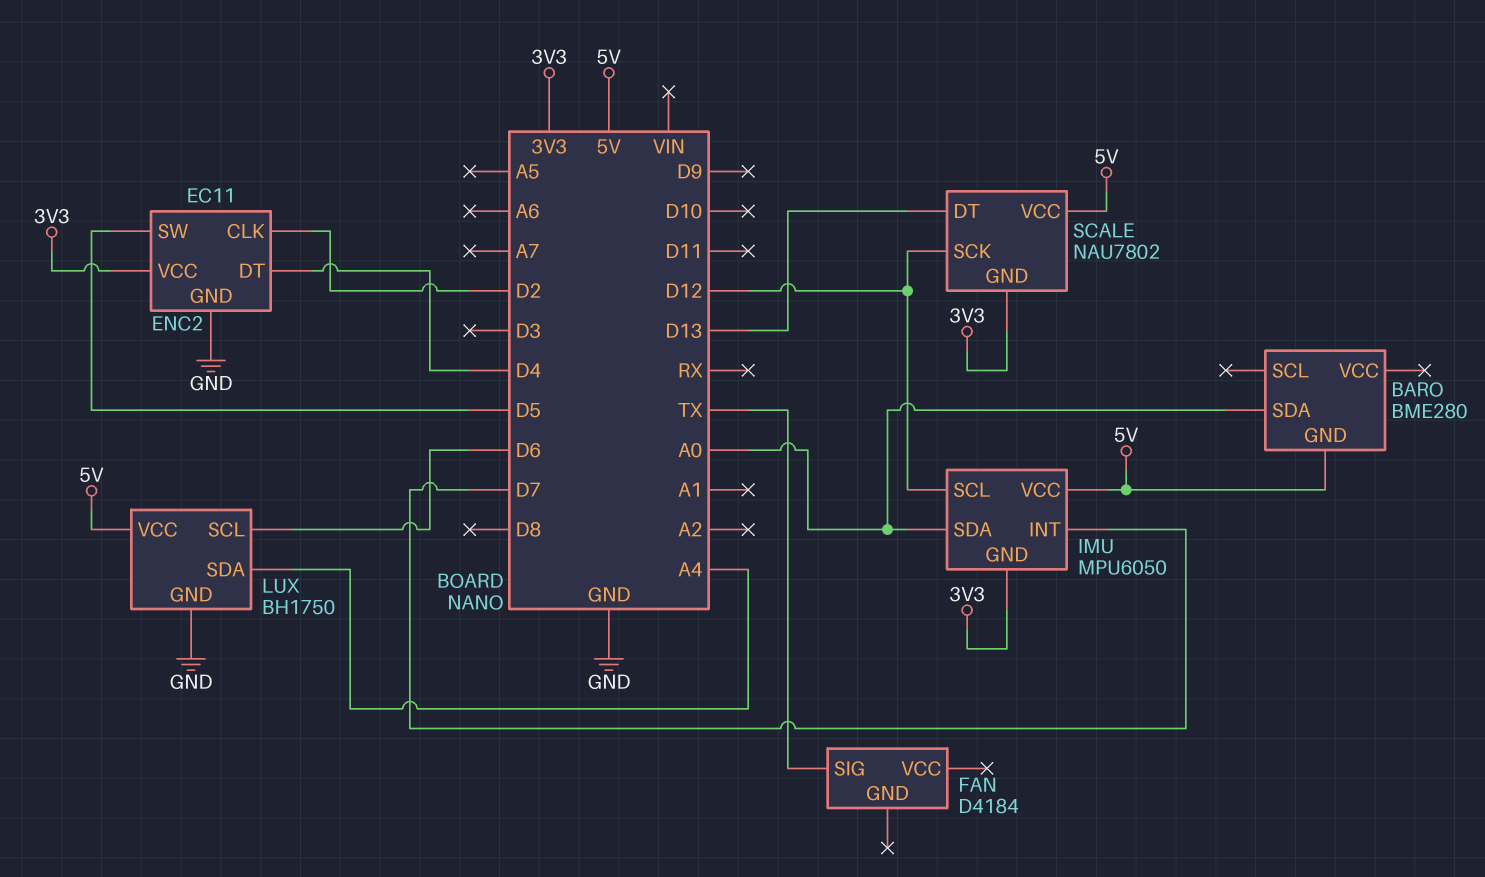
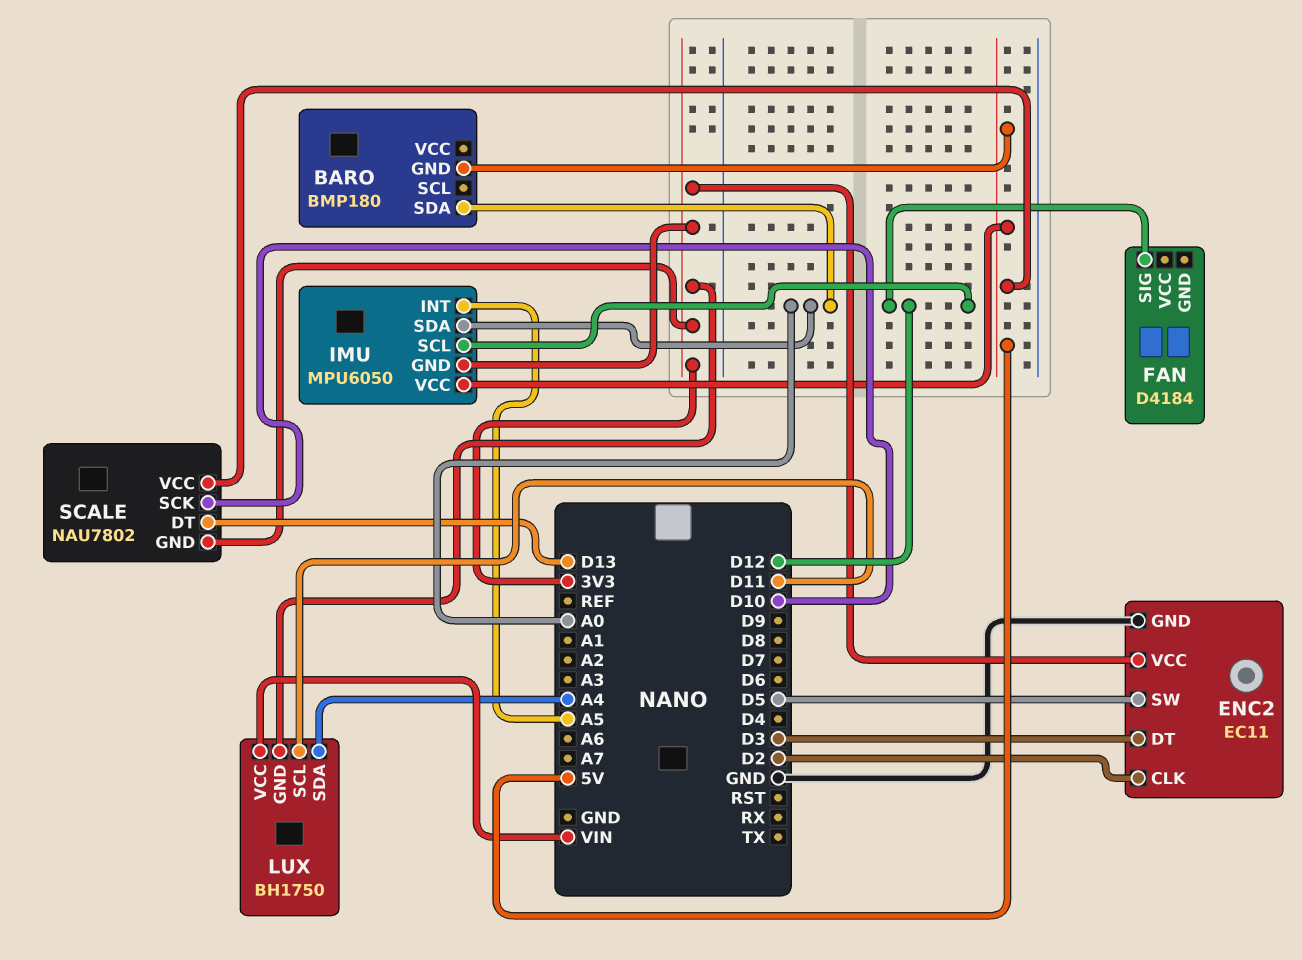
BARO: BME280 -> BMP180
ENC2 pin DT: D4 -> D3
FAN pin SIG: TX -> D12
IMU pin INT: D7 -> A5
LUX pin GND: GND -> 3V3
LUX pin SCL: D6 -> D11
LUX pin VCC: 5V -> VIN
SCALE pin SCK: D12 -> D10

